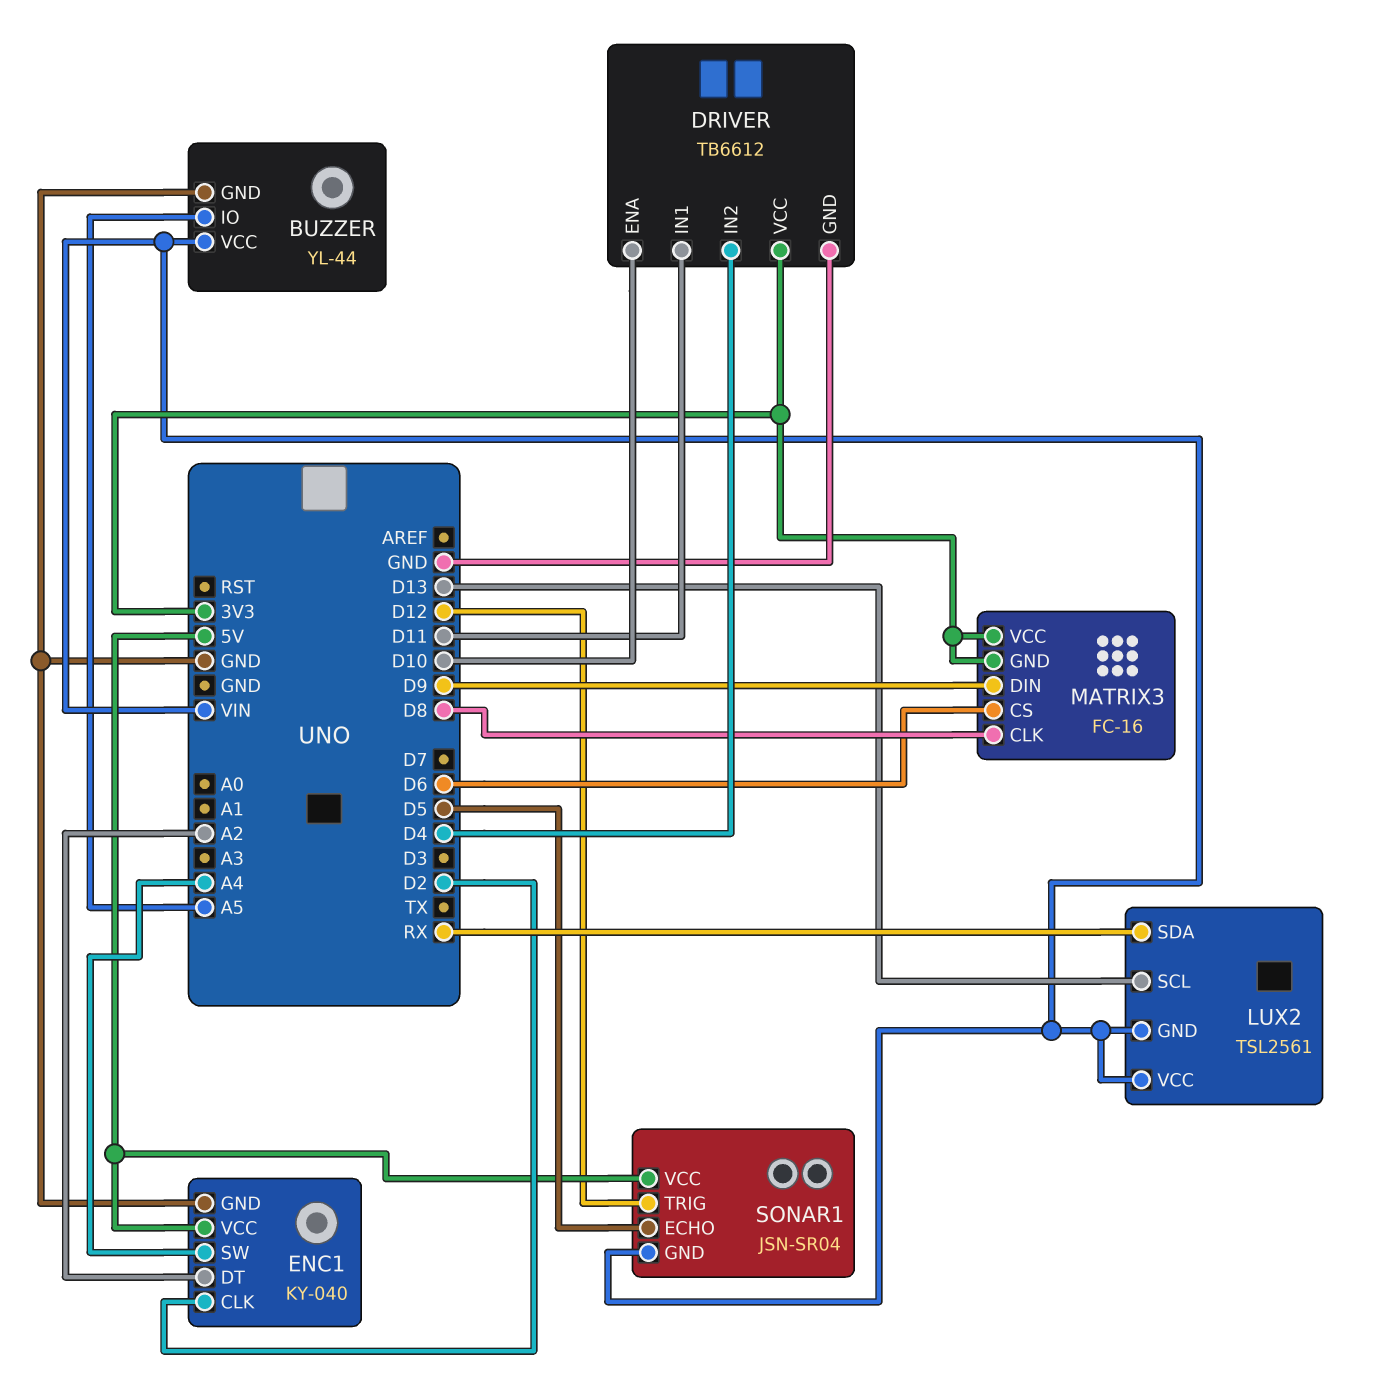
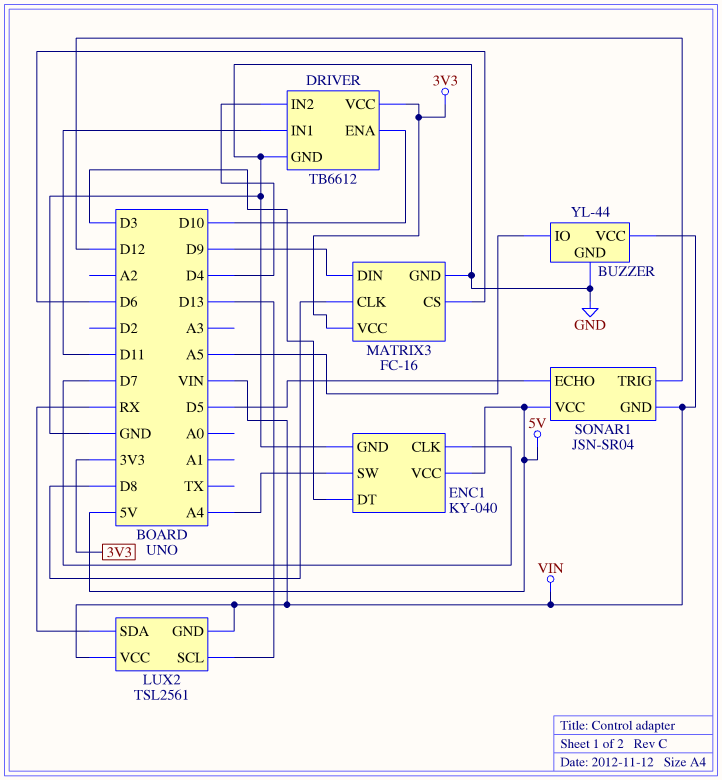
ENC1 pin CLK: D2 -> D7
ENC1 pin DT: A2 -> D3
MATRIX3 pin GND: 3V3 -> GND

